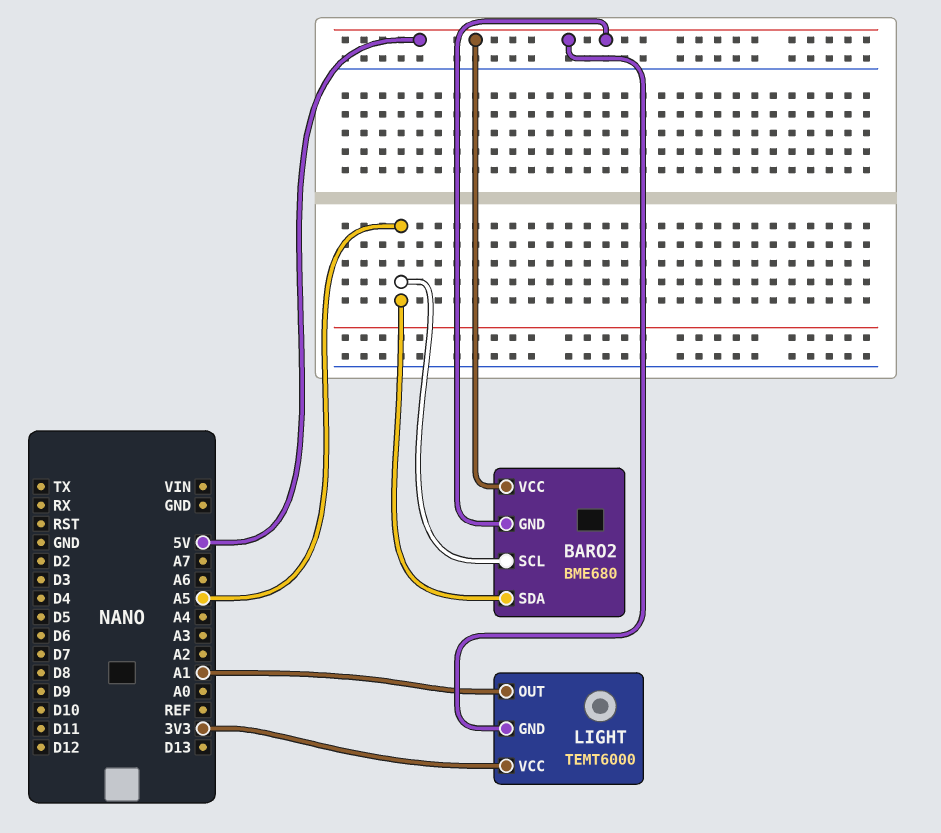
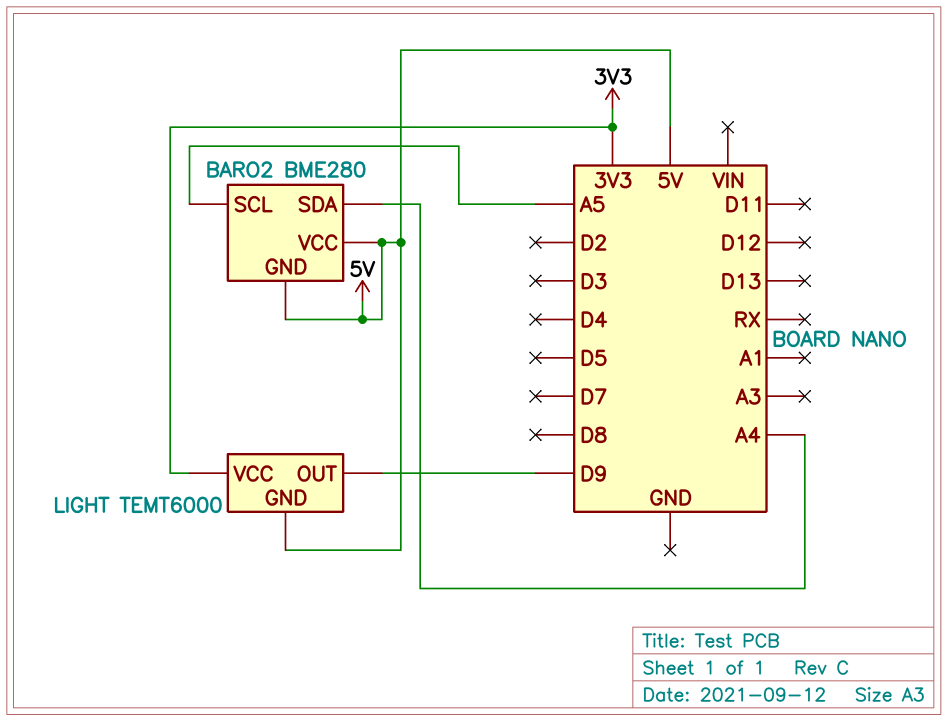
BARO2: BME680 -> BME280
BARO2 pin SDA: A5 -> A4
LIGHT pin OUT: A1 -> D9

